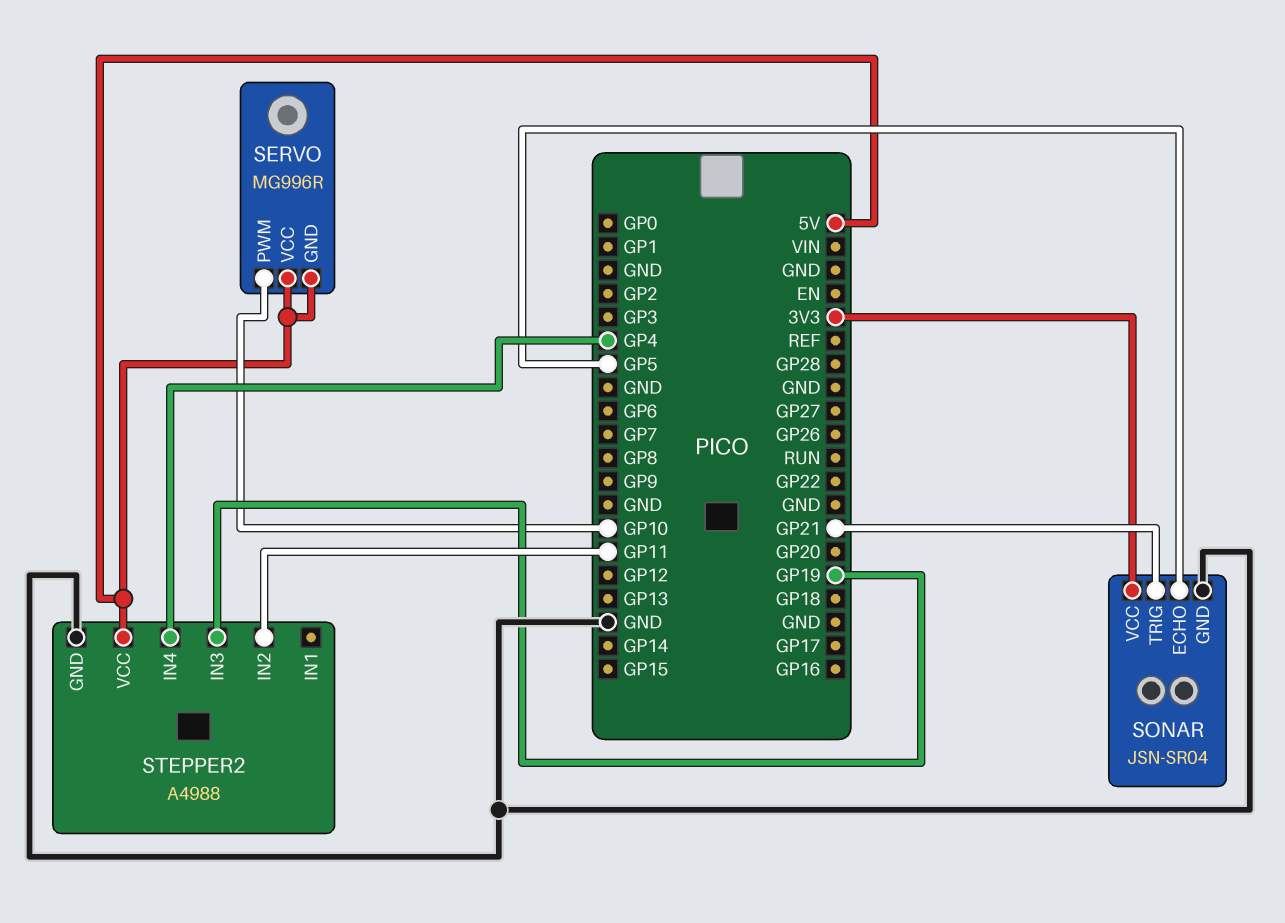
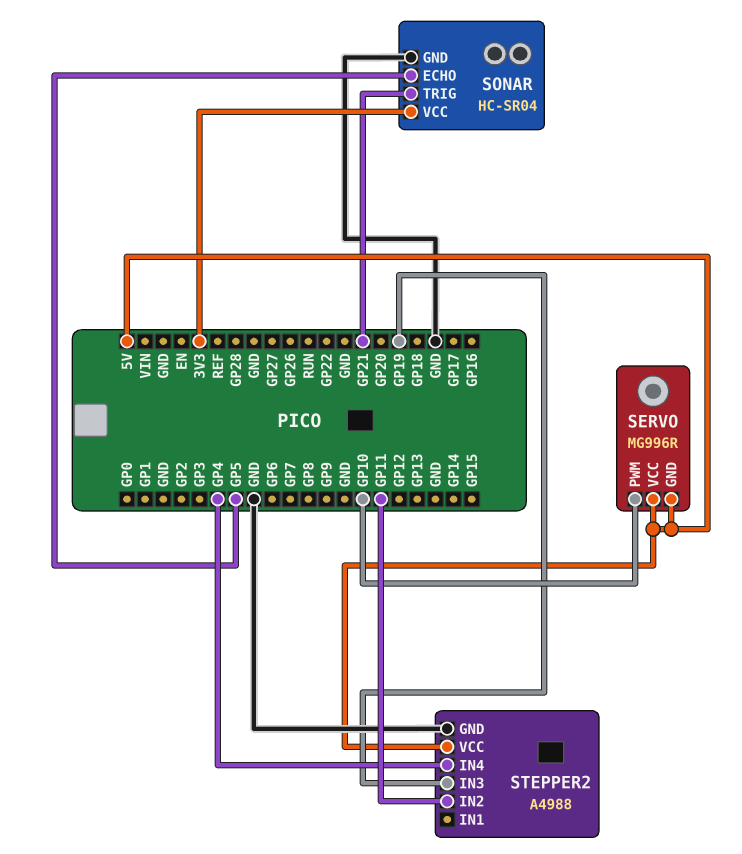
SONAR: JSN-SR04 -> HC-SR04

